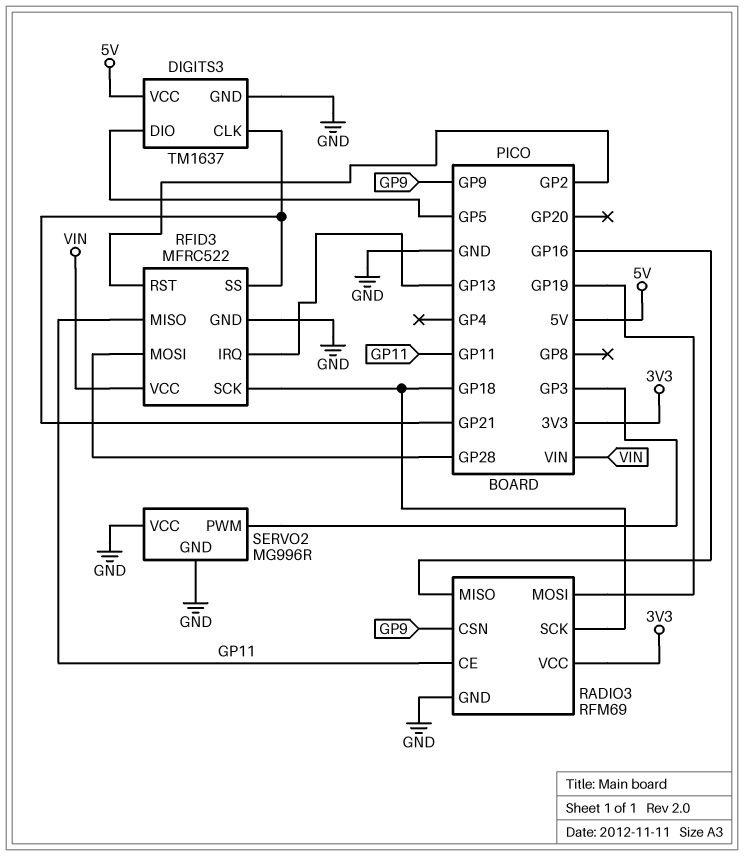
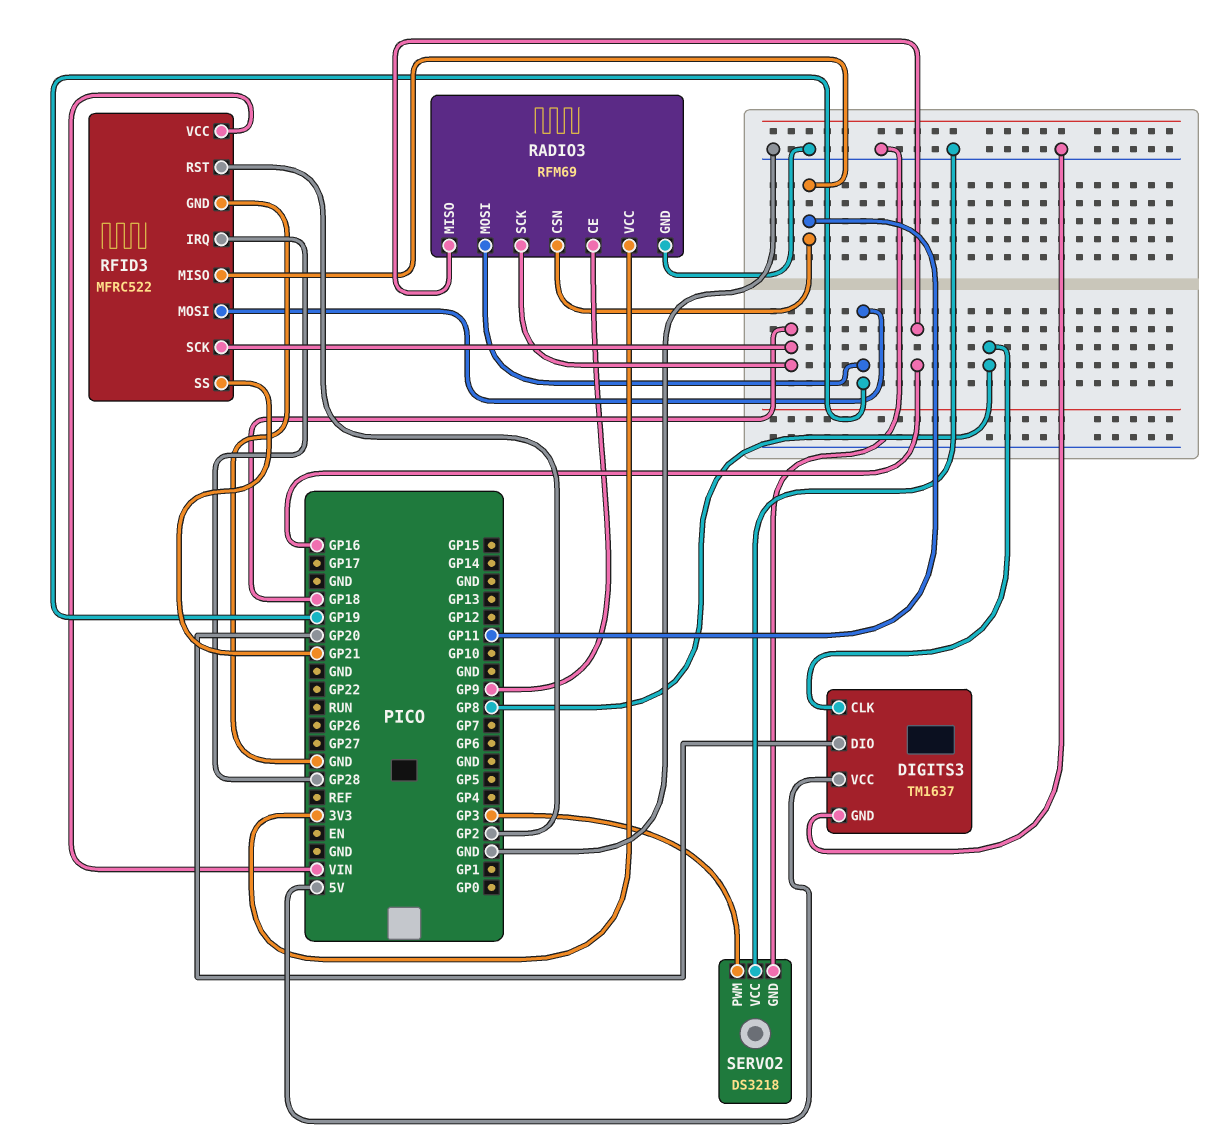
DIGITS3 pin CLK: GP21 -> GP8
DIGITS3 pin DIO: GP5 -> GP20
RADIO3 pin CE: GP11 -> GP9
RADIO3 pin CSN: GP9 -> GP11
RFID3 pin IRQ: GP13 -> GP28
RFID3 pin MOSI: GP28 -> GP19
SERVO2: MG996R -> DS3218

